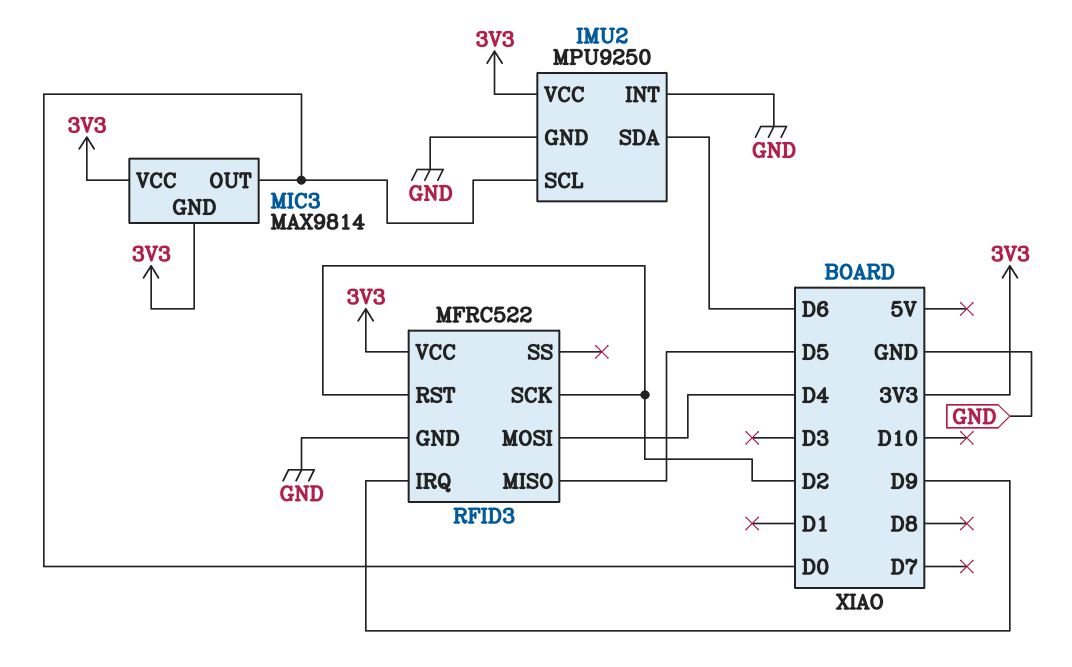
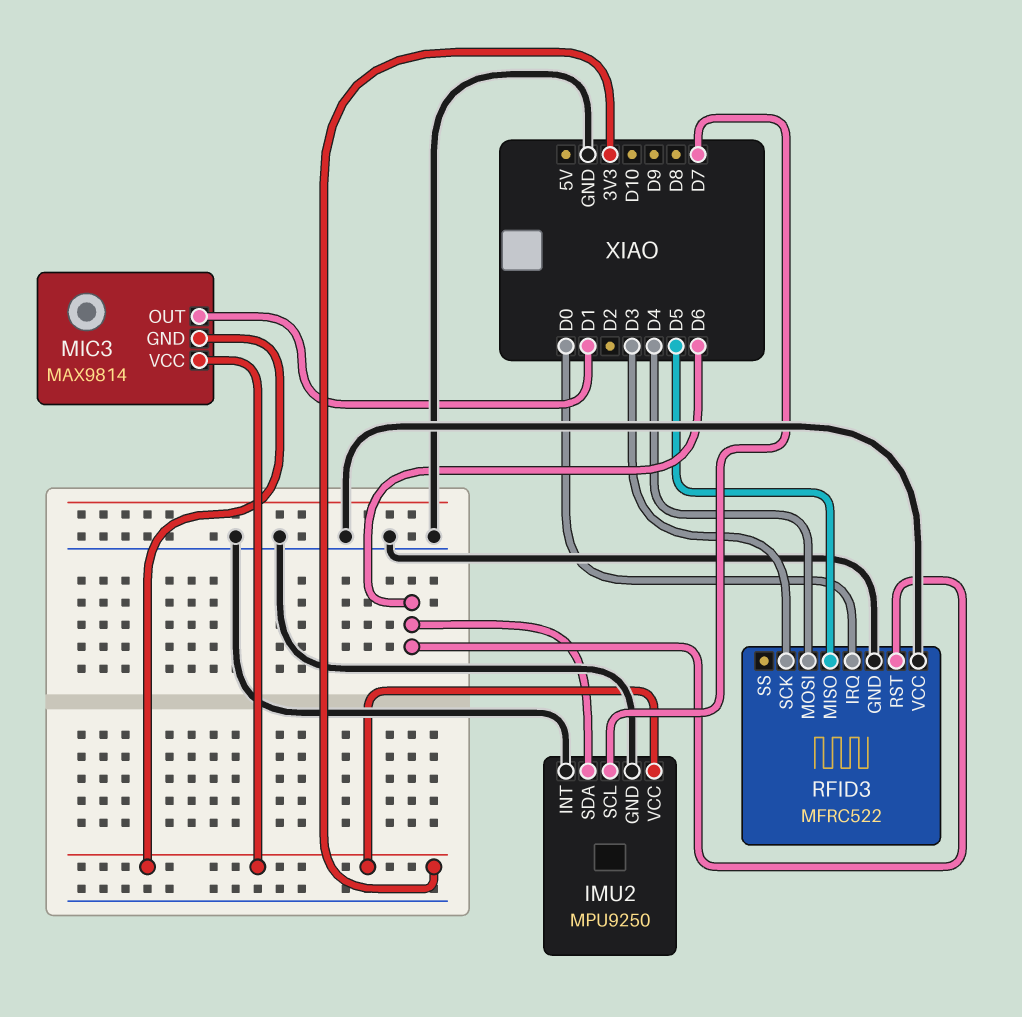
IMU2 pin SCL: D0 -> D7
MIC3 pin OUT: D0 -> D1
RFID3 pin IRQ: D9 -> D0
RFID3 pin RST: D2 -> D6
RFID3 pin SCK: D2 -> D3
RFID3 pin VCC: 3V3 -> GND

